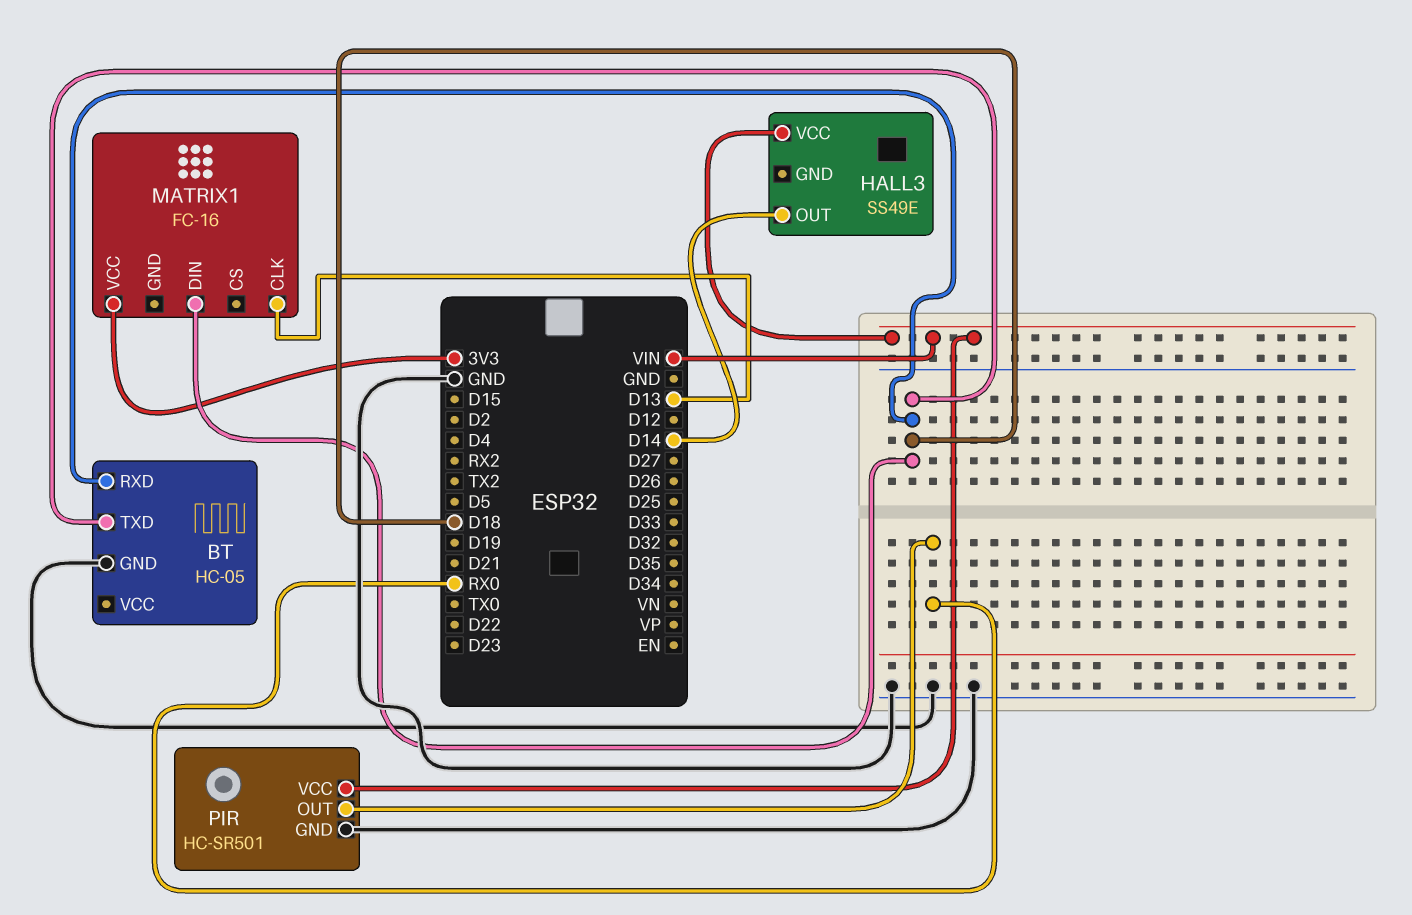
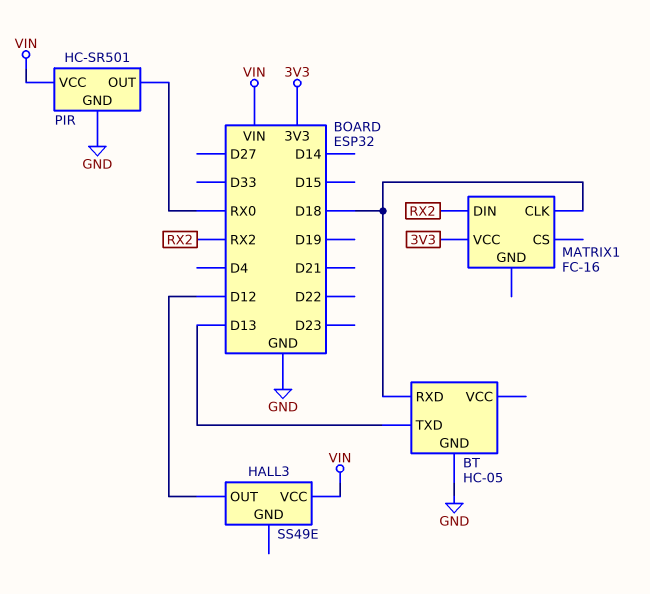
BT pin TXD: D18 -> D13
HALL3 pin OUT: D14 -> D12
MATRIX1 pin CLK: D13 -> D18
MATRIX1 pin DIN: D18 -> RX2

